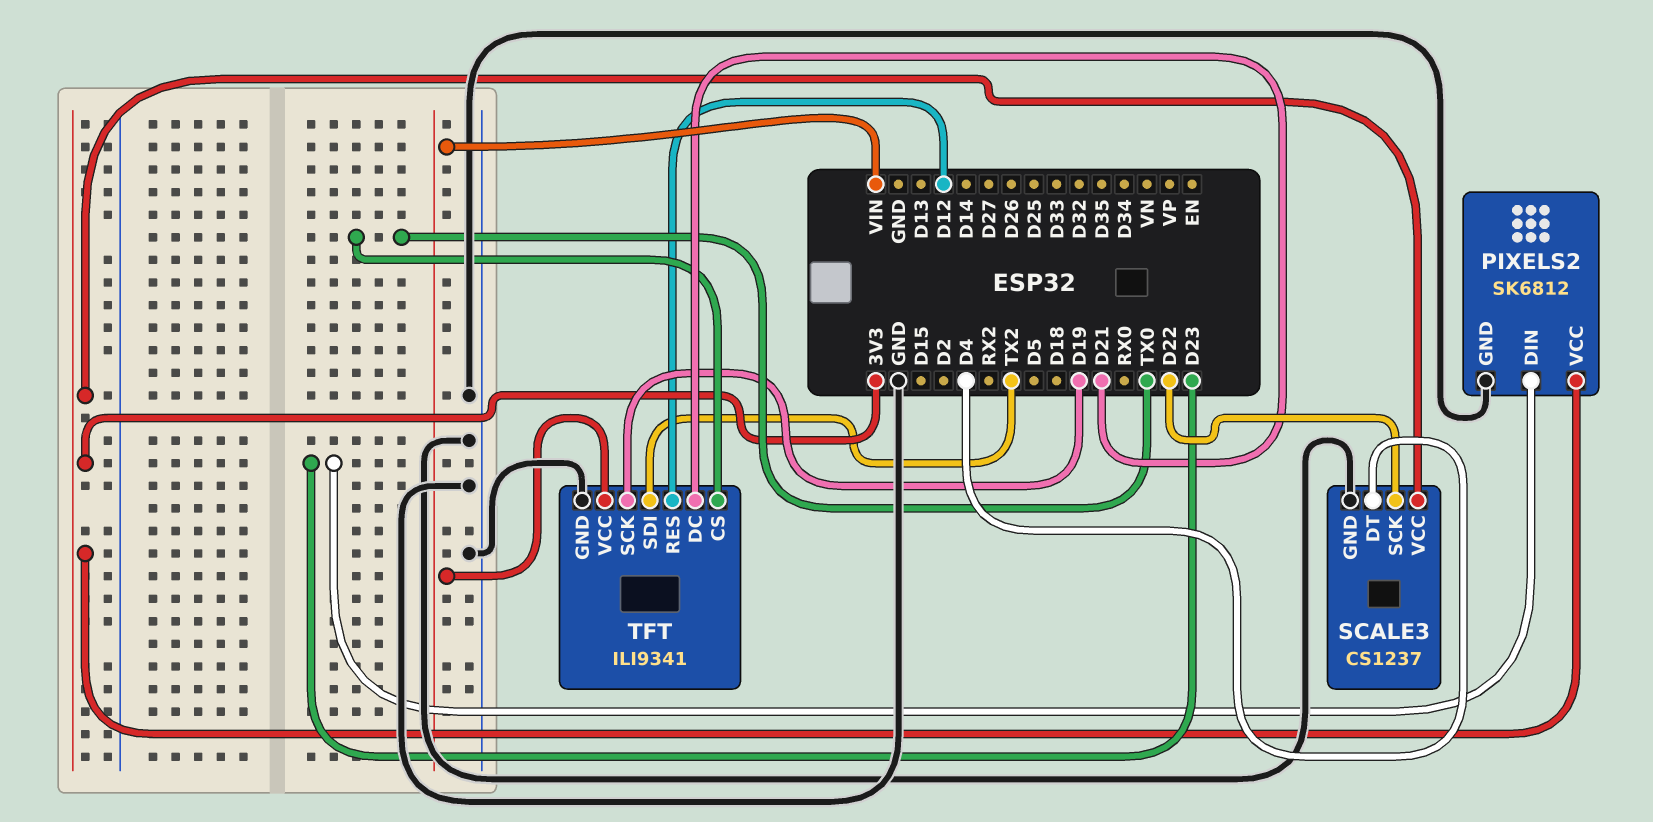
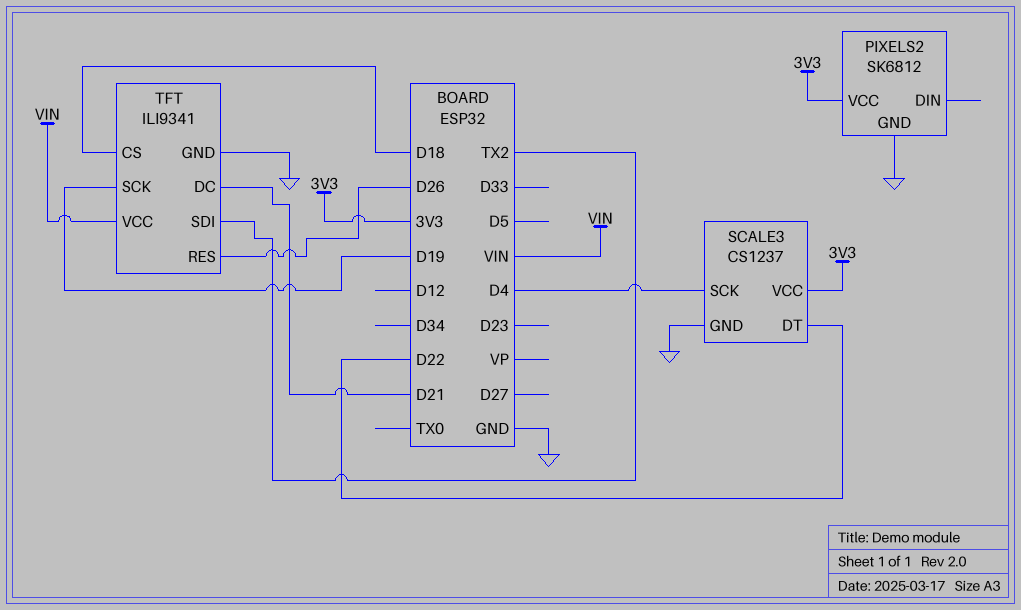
PIXELS2 pin DIN: D23 -> none
SCALE3 pin DT: D4 -> D22
SCALE3 pin SCK: D22 -> D4
TFT pin CS: TX0 -> D18
TFT pin RES: D12 -> D26

